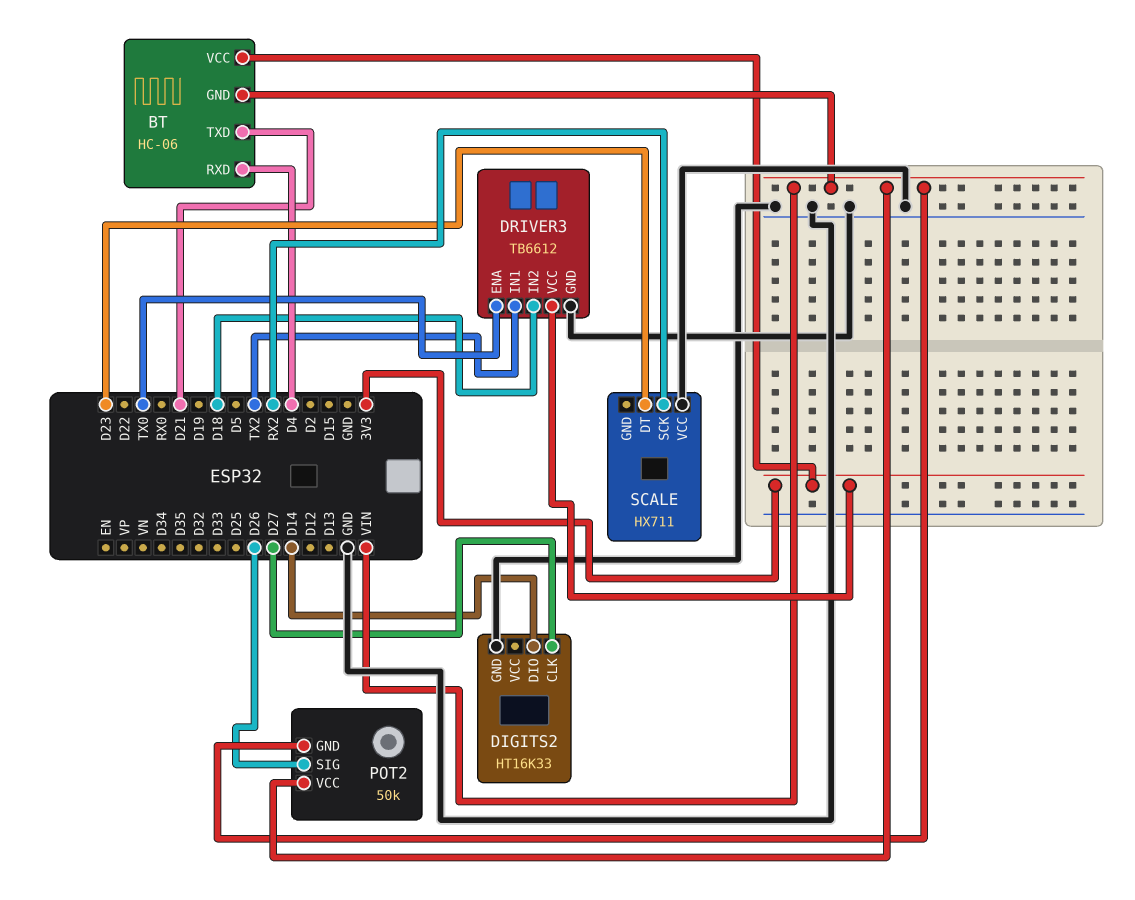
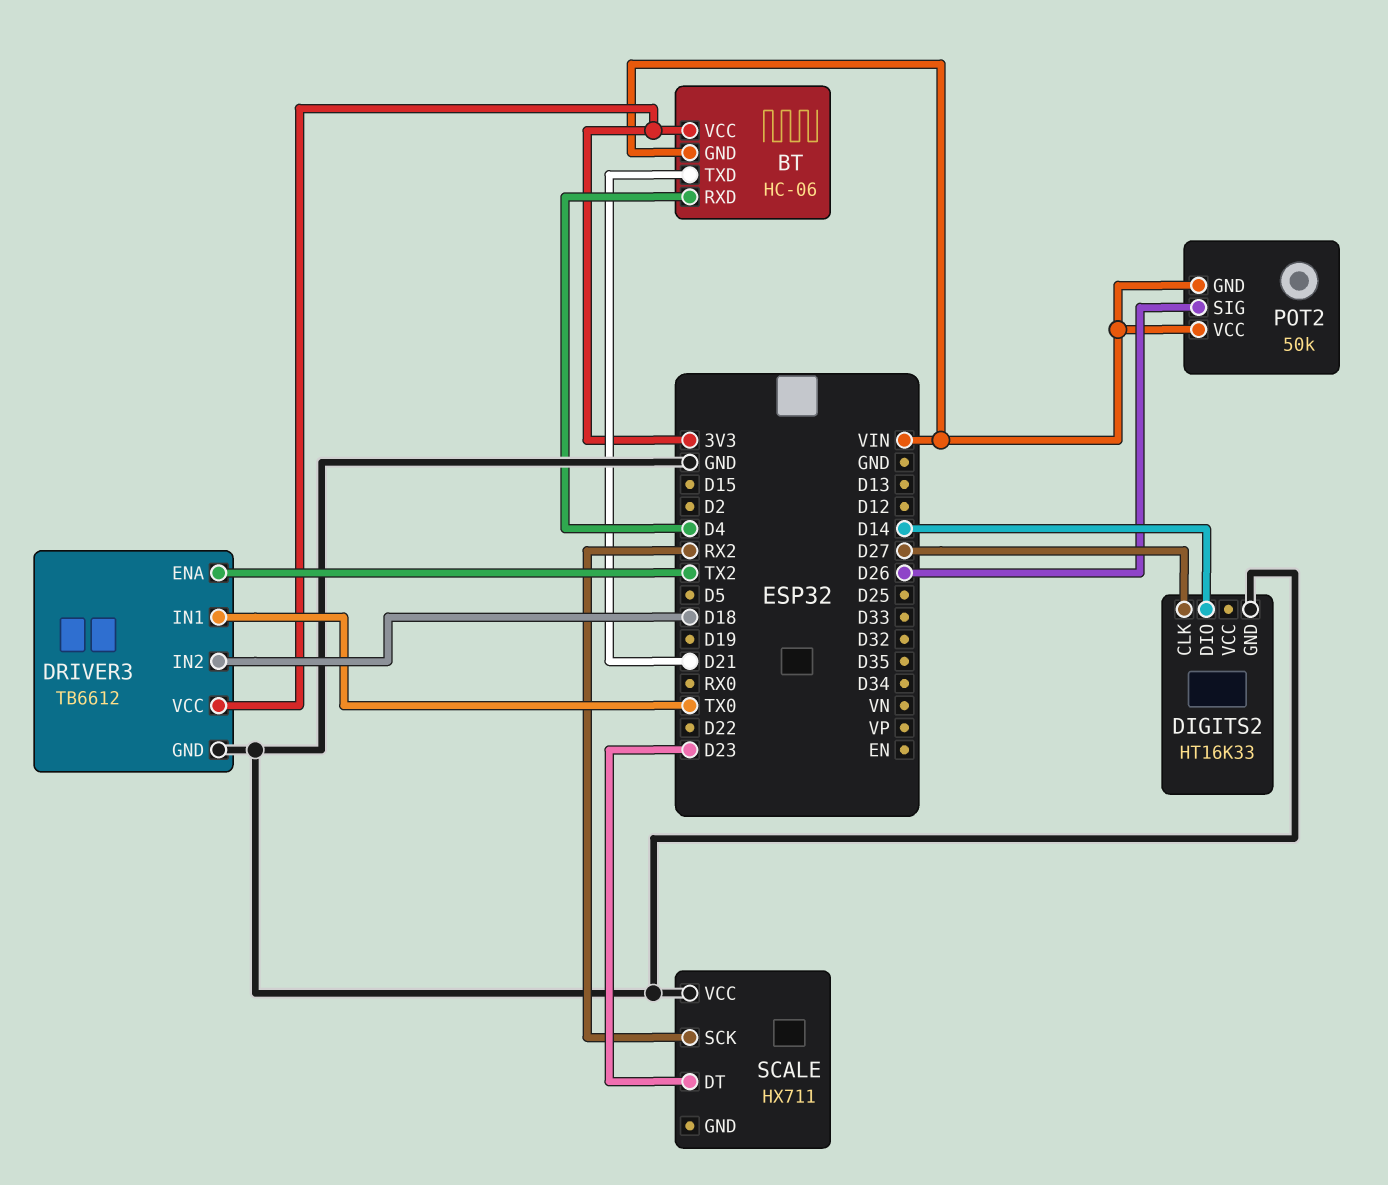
DRIVER3 pin ENA: TX0 -> TX2
DRIVER3 pin IN1: TX2 -> TX0

